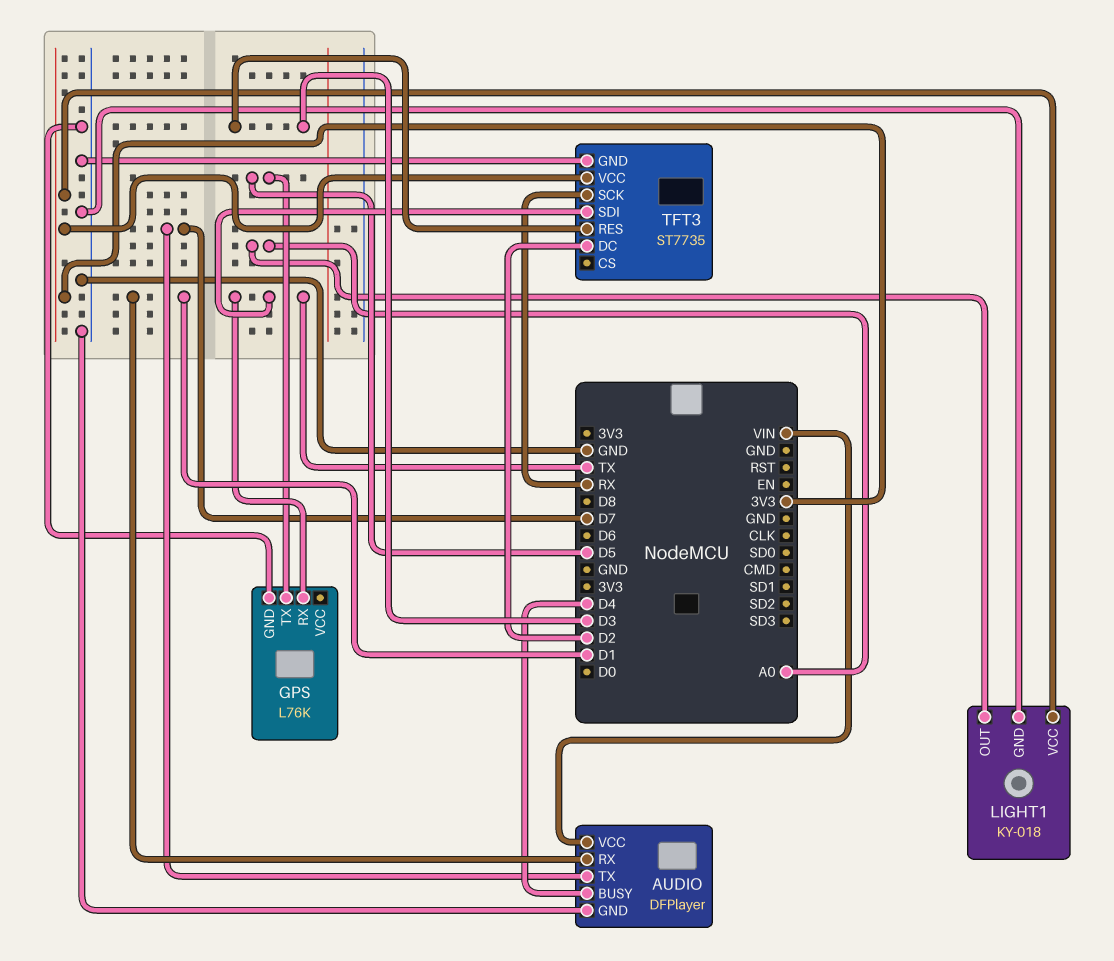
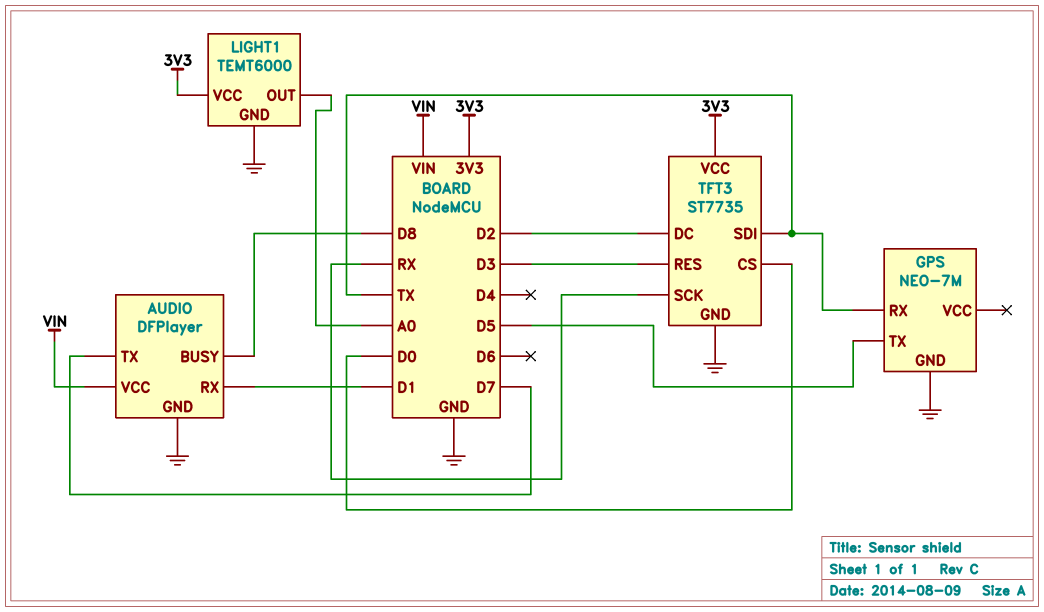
AUDIO pin BUSY: D4 -> D8
GPS: L76K -> NEO-7M
LIGHT1: KY-018 -> TEMT6000
TFT3 pin CS: none -> D0

